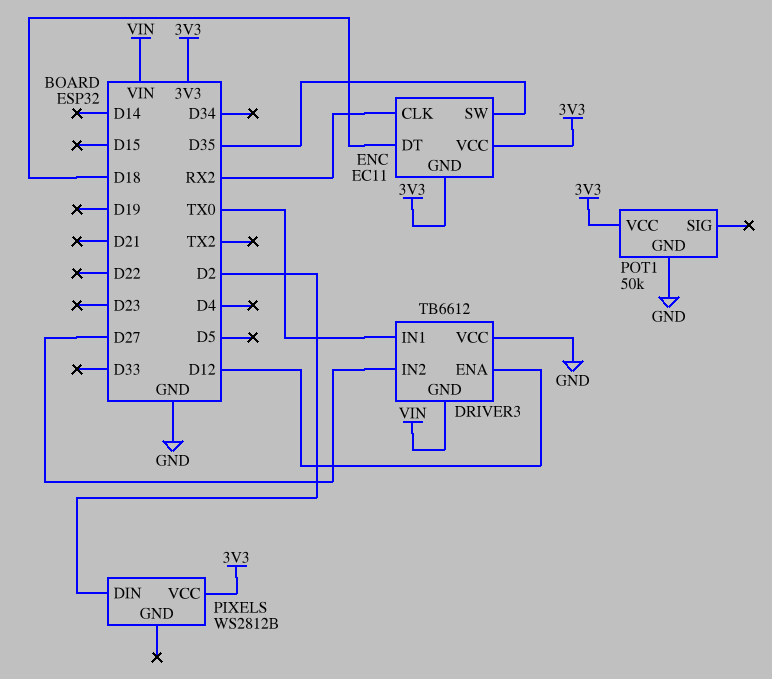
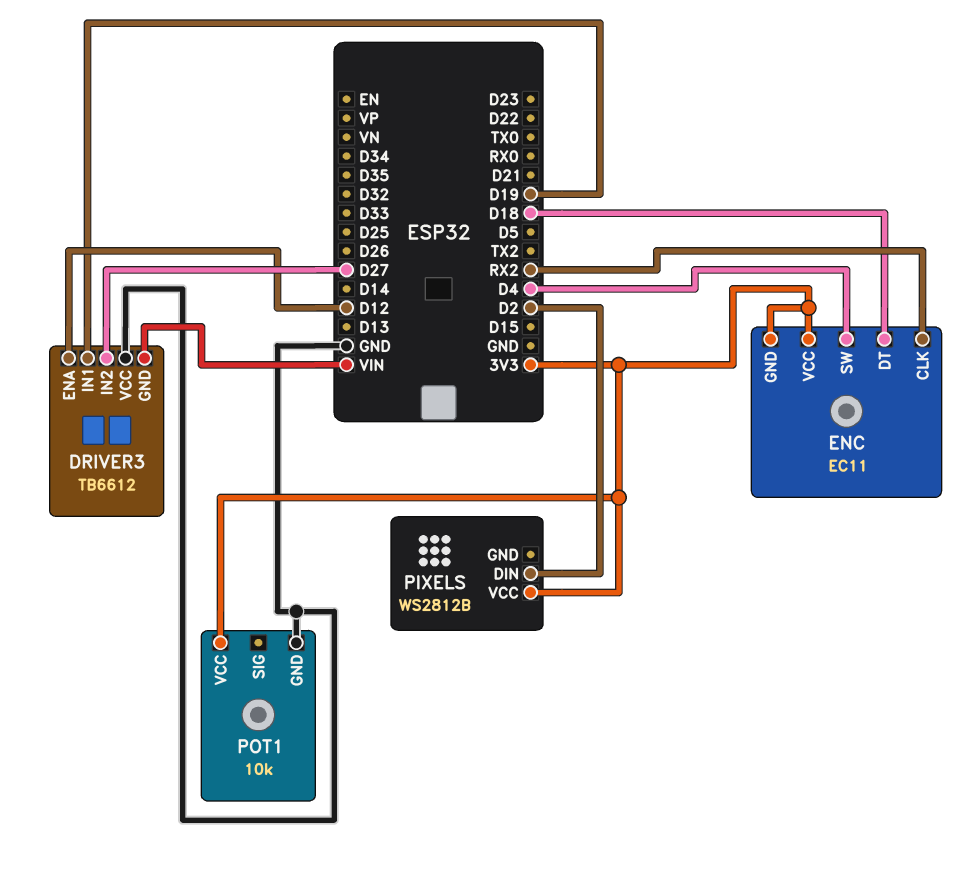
DRIVER3 pin IN1: TX0 -> D19
ENC pin SW: D35 -> D4
POT1: 50k -> 10k

